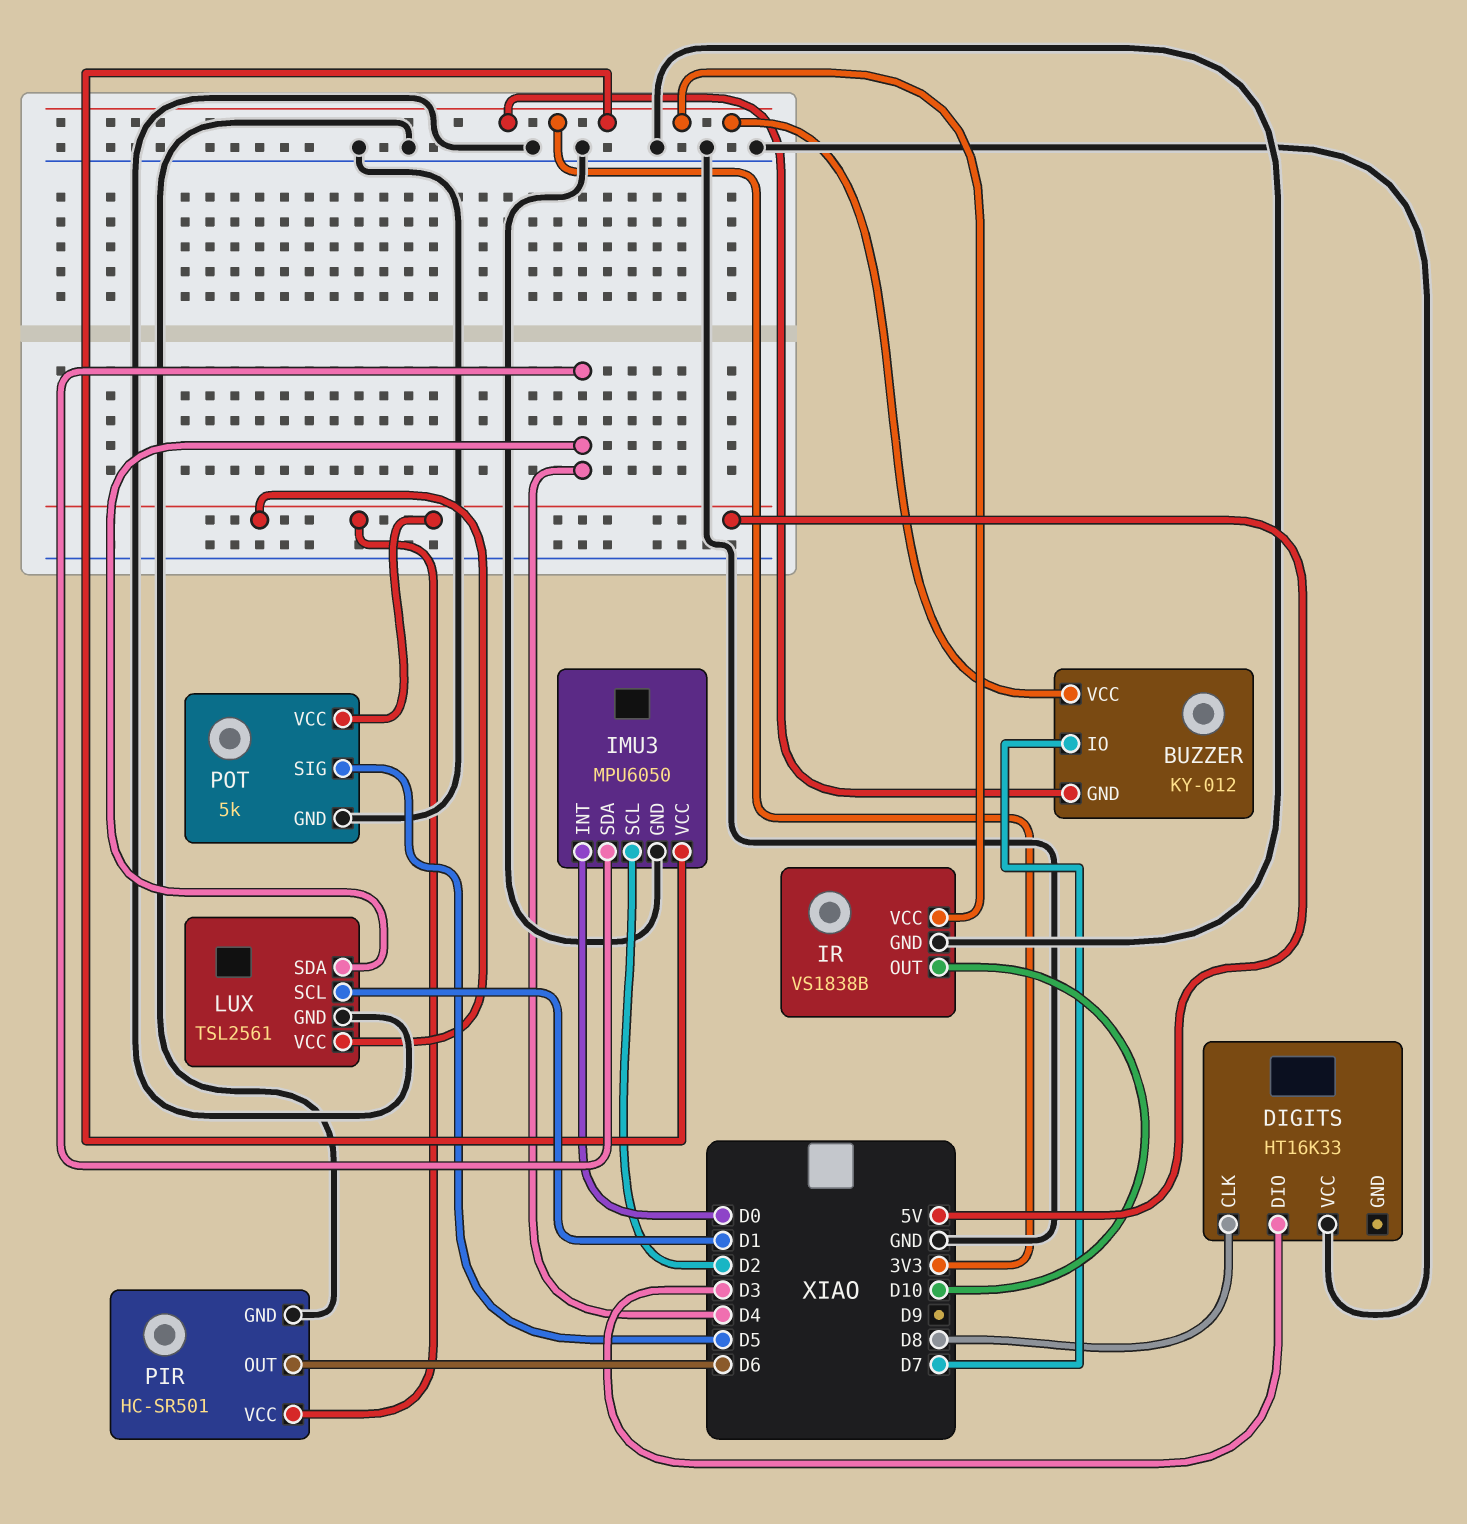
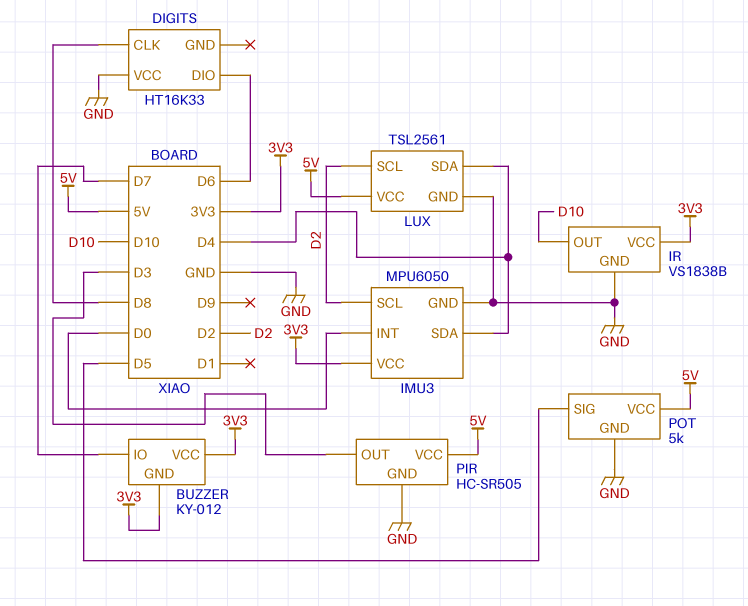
DIGITS pin DIO: D3 -> D6
LUX pin SCL: D1 -> D2
PIR: HC-SR501 -> HC-SR505
PIR pin OUT: D6 -> D3

